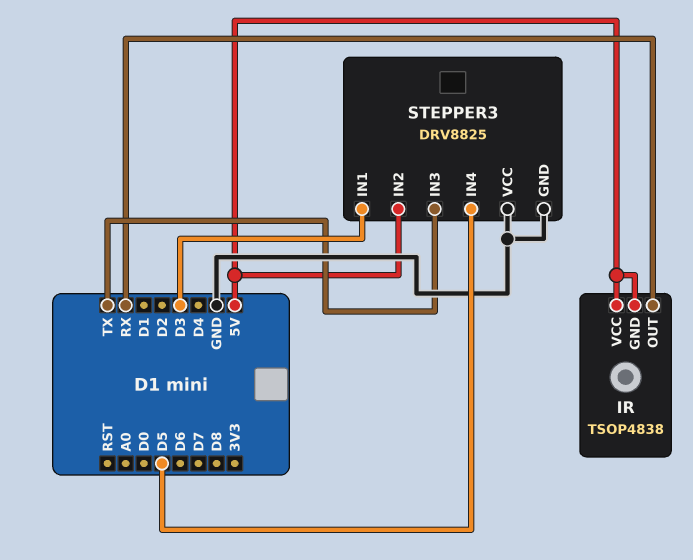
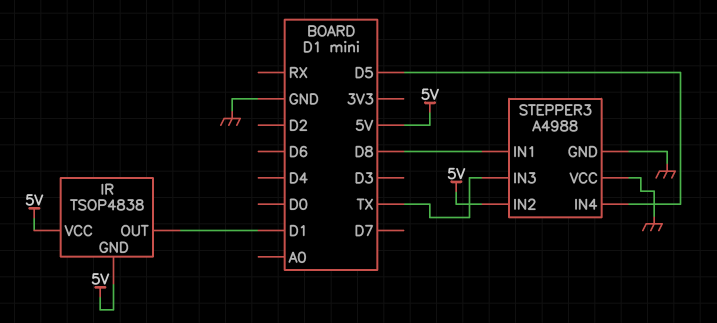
IR pin OUT: RX -> D1
STEPPER3: DRV8825 -> A4988
STEPPER3 pin IN1: D3 -> D8

